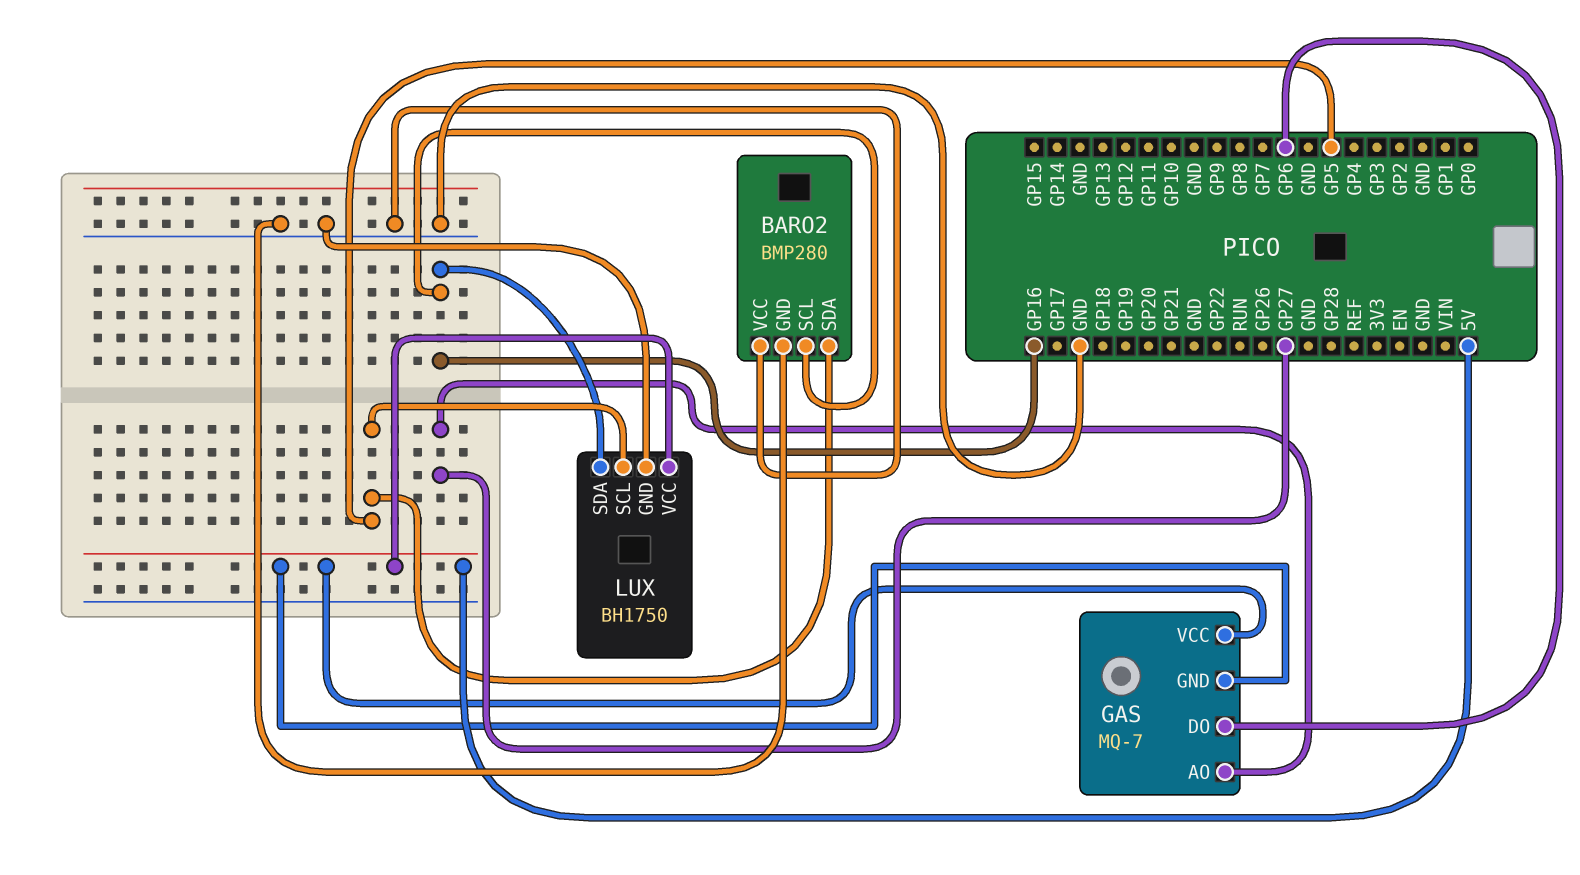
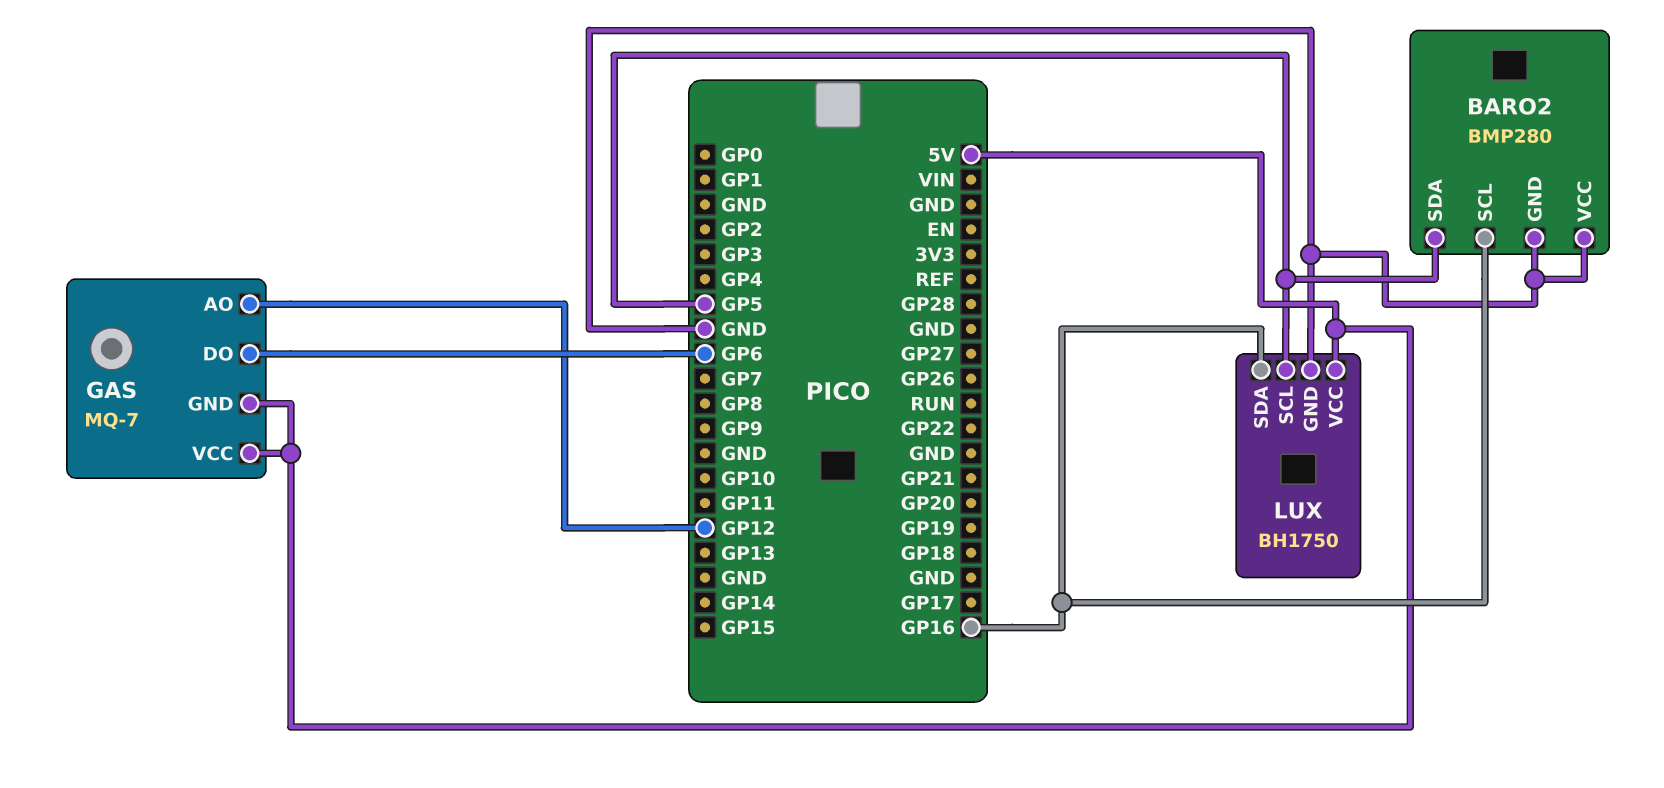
GAS pin AO: GP27 -> GP12

